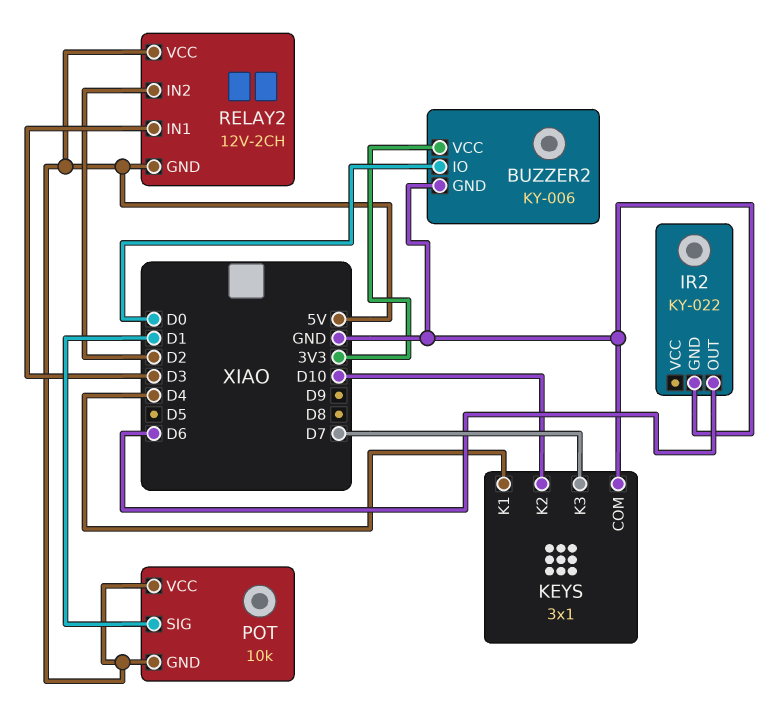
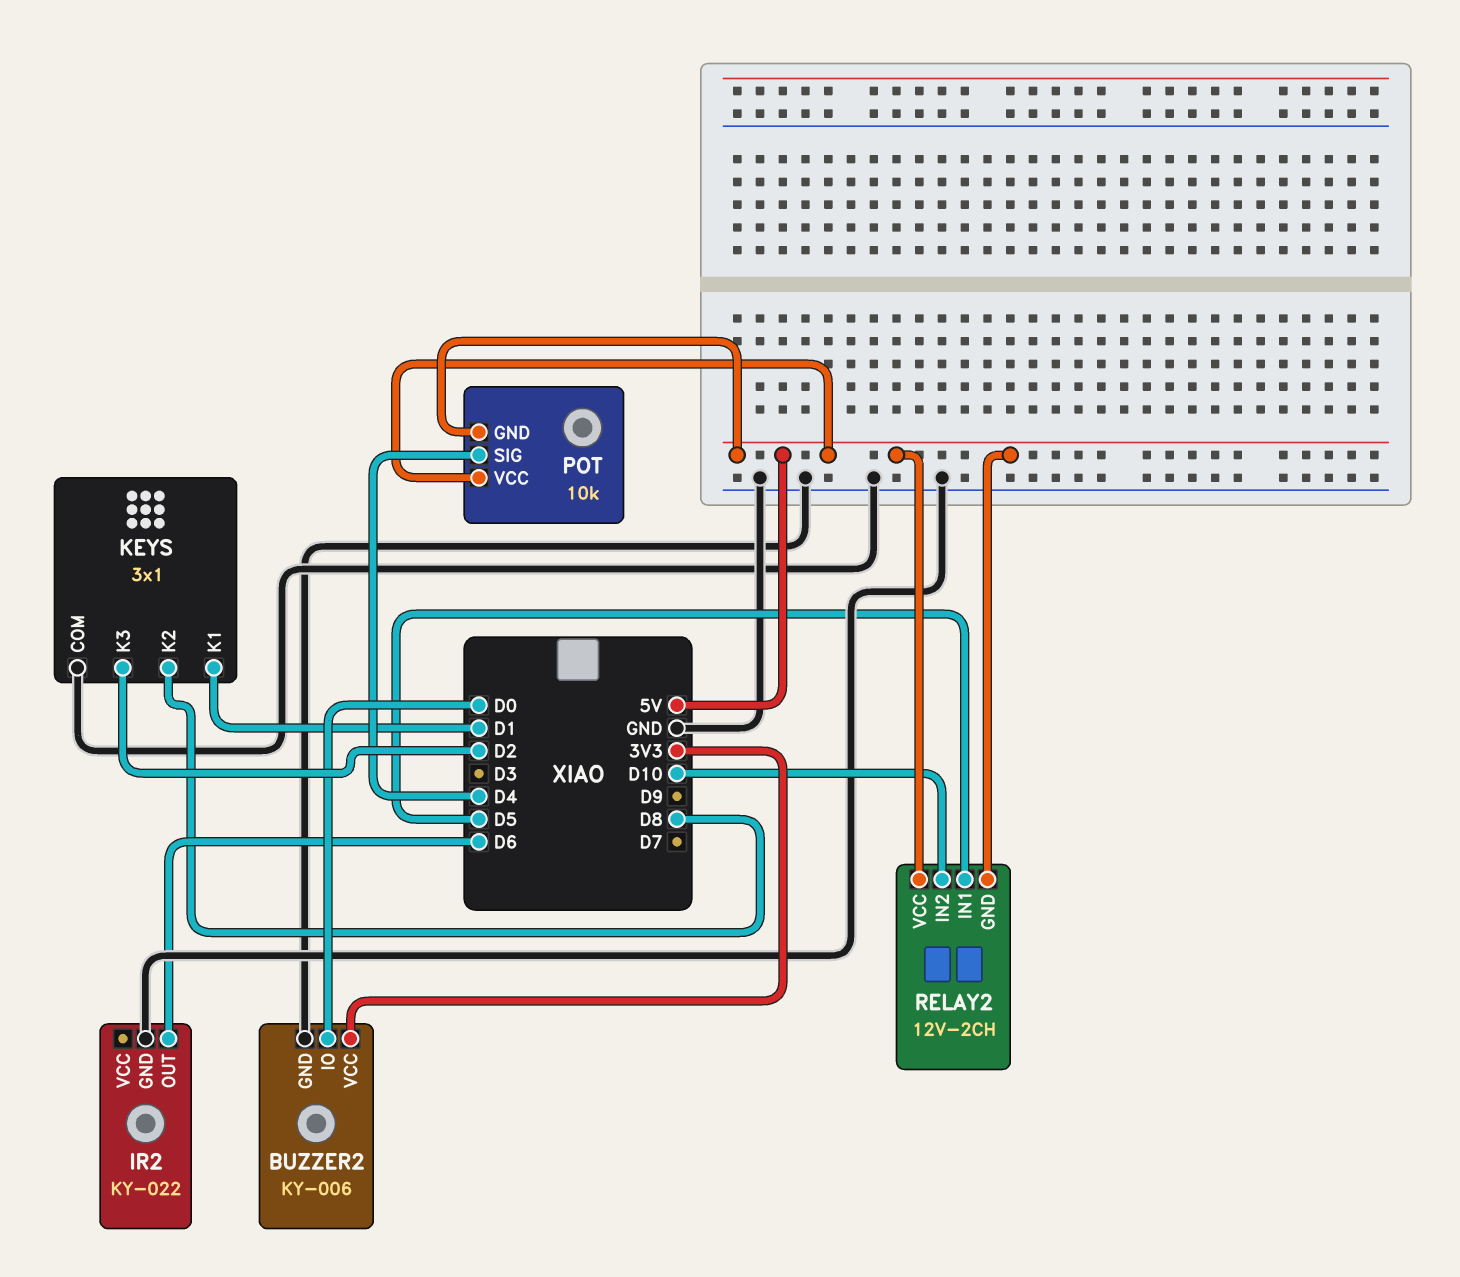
KEYS pin K1: D4 -> D1
KEYS pin K2: D10 -> D8
KEYS pin K3: D7 -> D2
POT pin SIG: D1 -> D4
RELAY2 pin IN1: D3 -> D5
RELAY2 pin IN2: D2 -> D10

